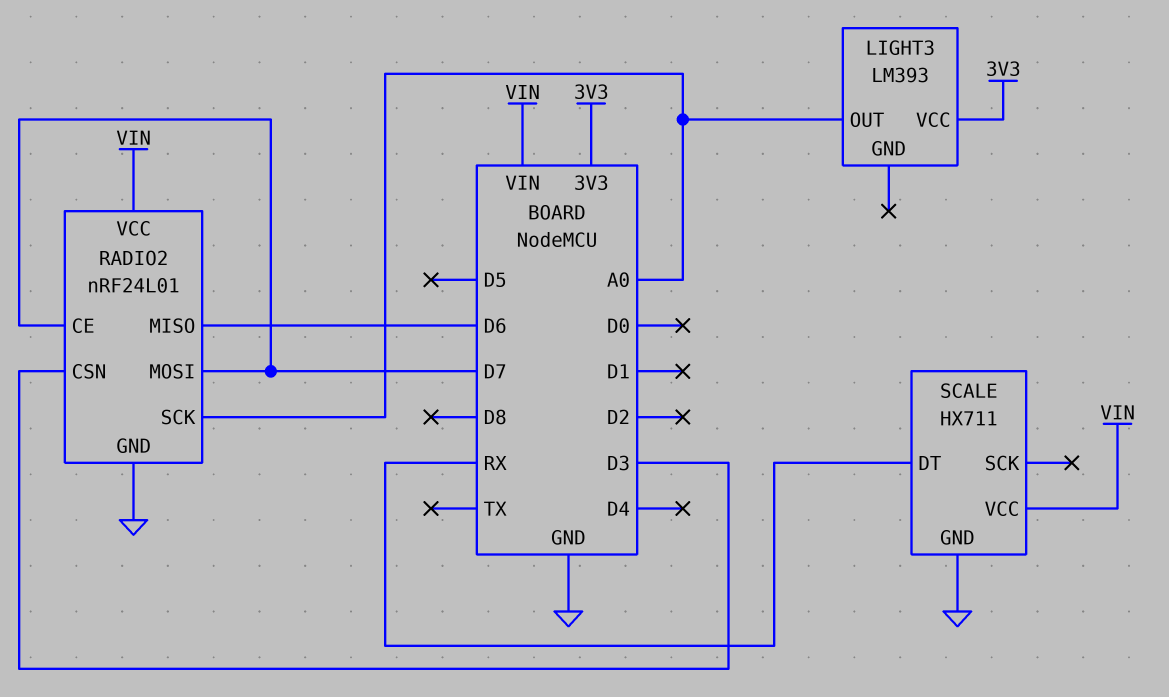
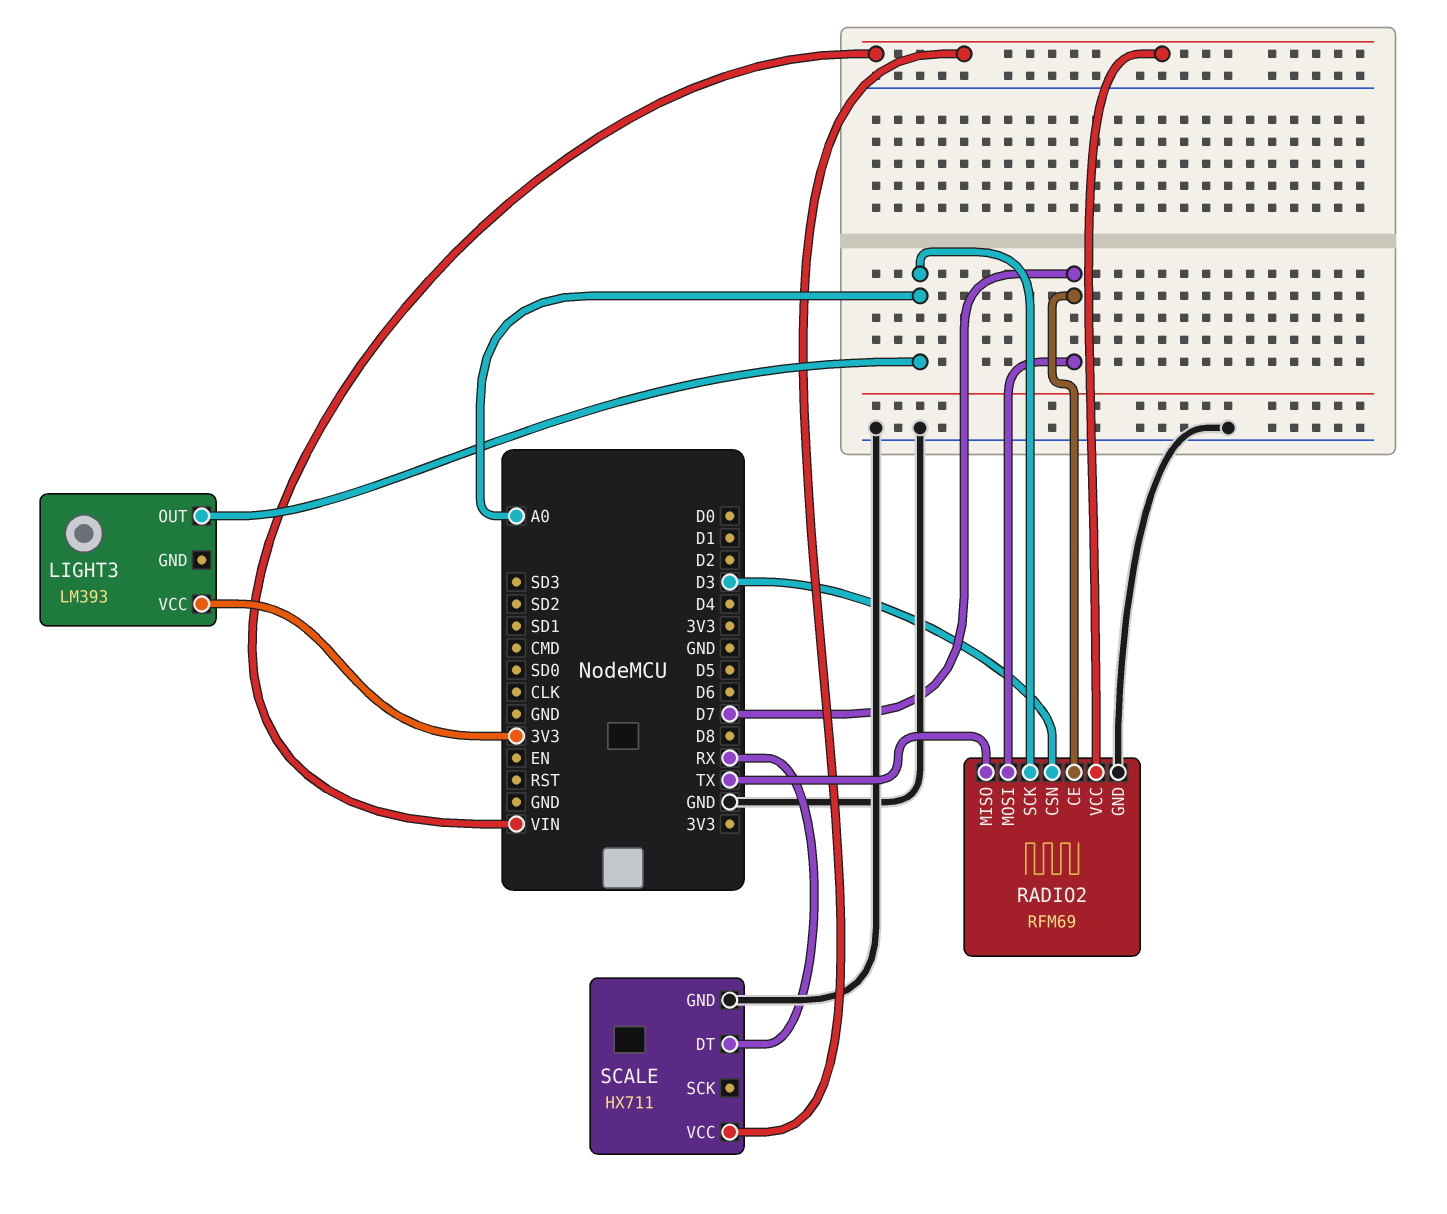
RADIO2: nRF24L01 -> RFM69
RADIO2 pin MISO: D6 -> TX

